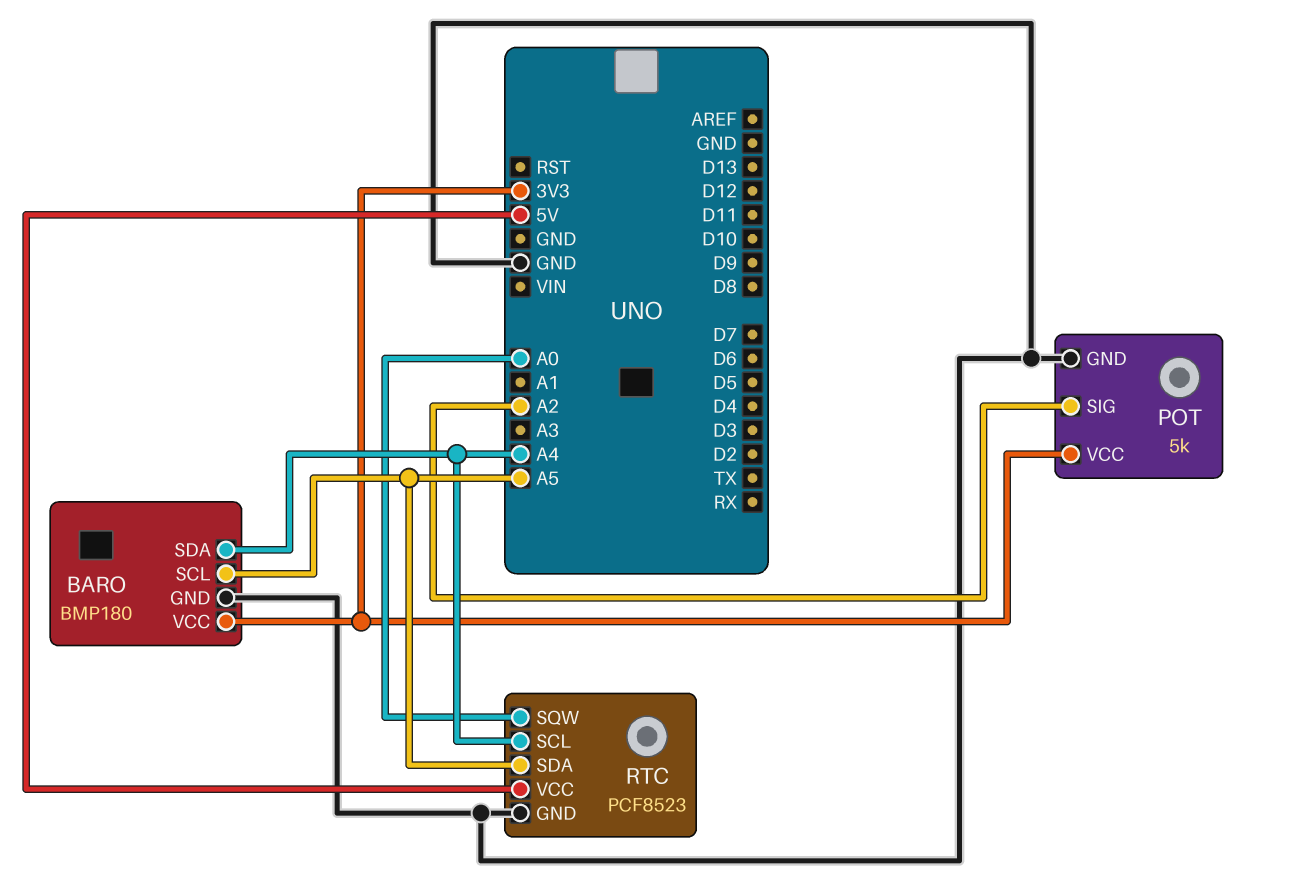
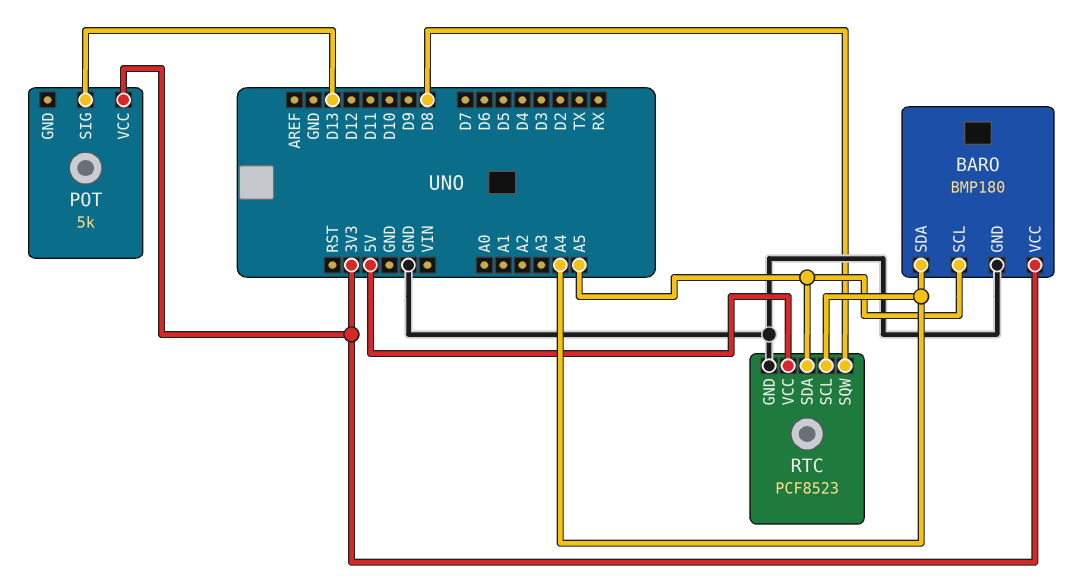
POT pin GND: GND -> none
POT pin SIG: A2 -> D13
RTC pin SQW: A0 -> D8

